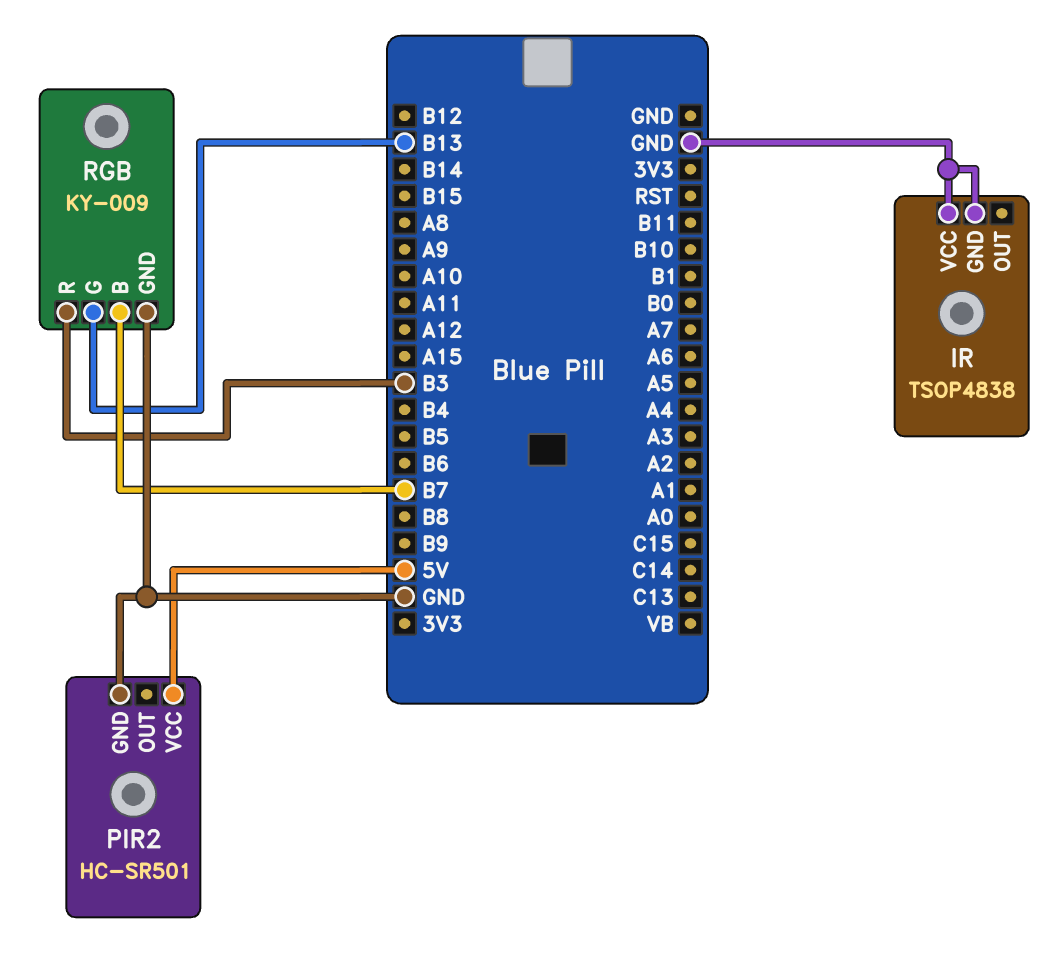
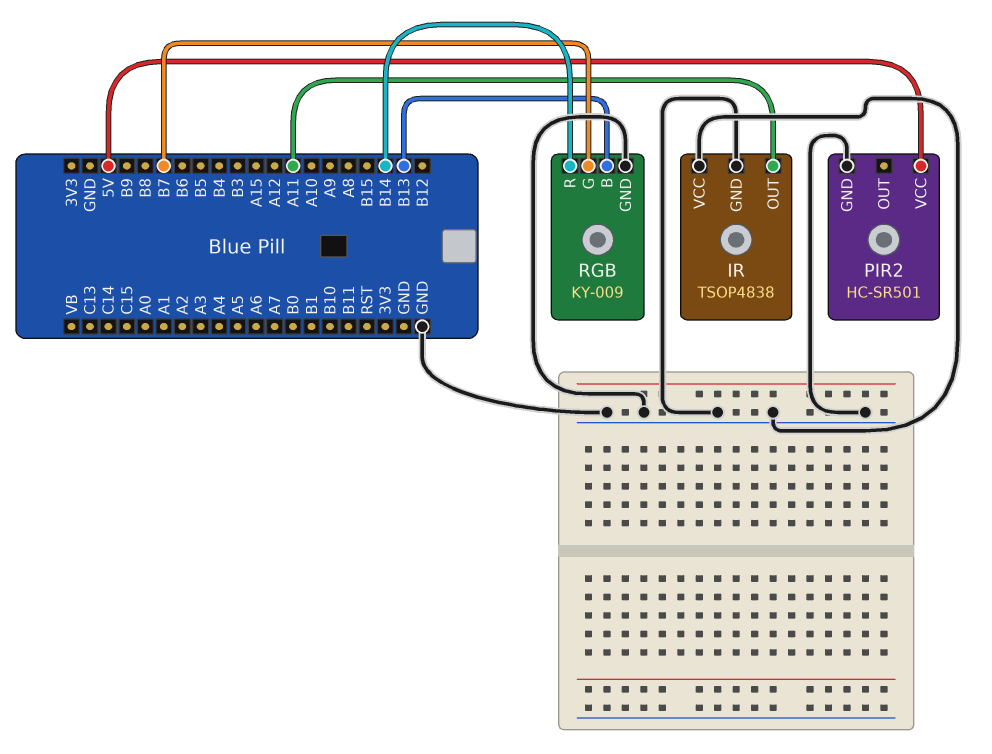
IR pin OUT: none -> A11
RGB pin B: B7 -> B13
RGB pin G: B13 -> B7
RGB pin R: B3 -> B14

